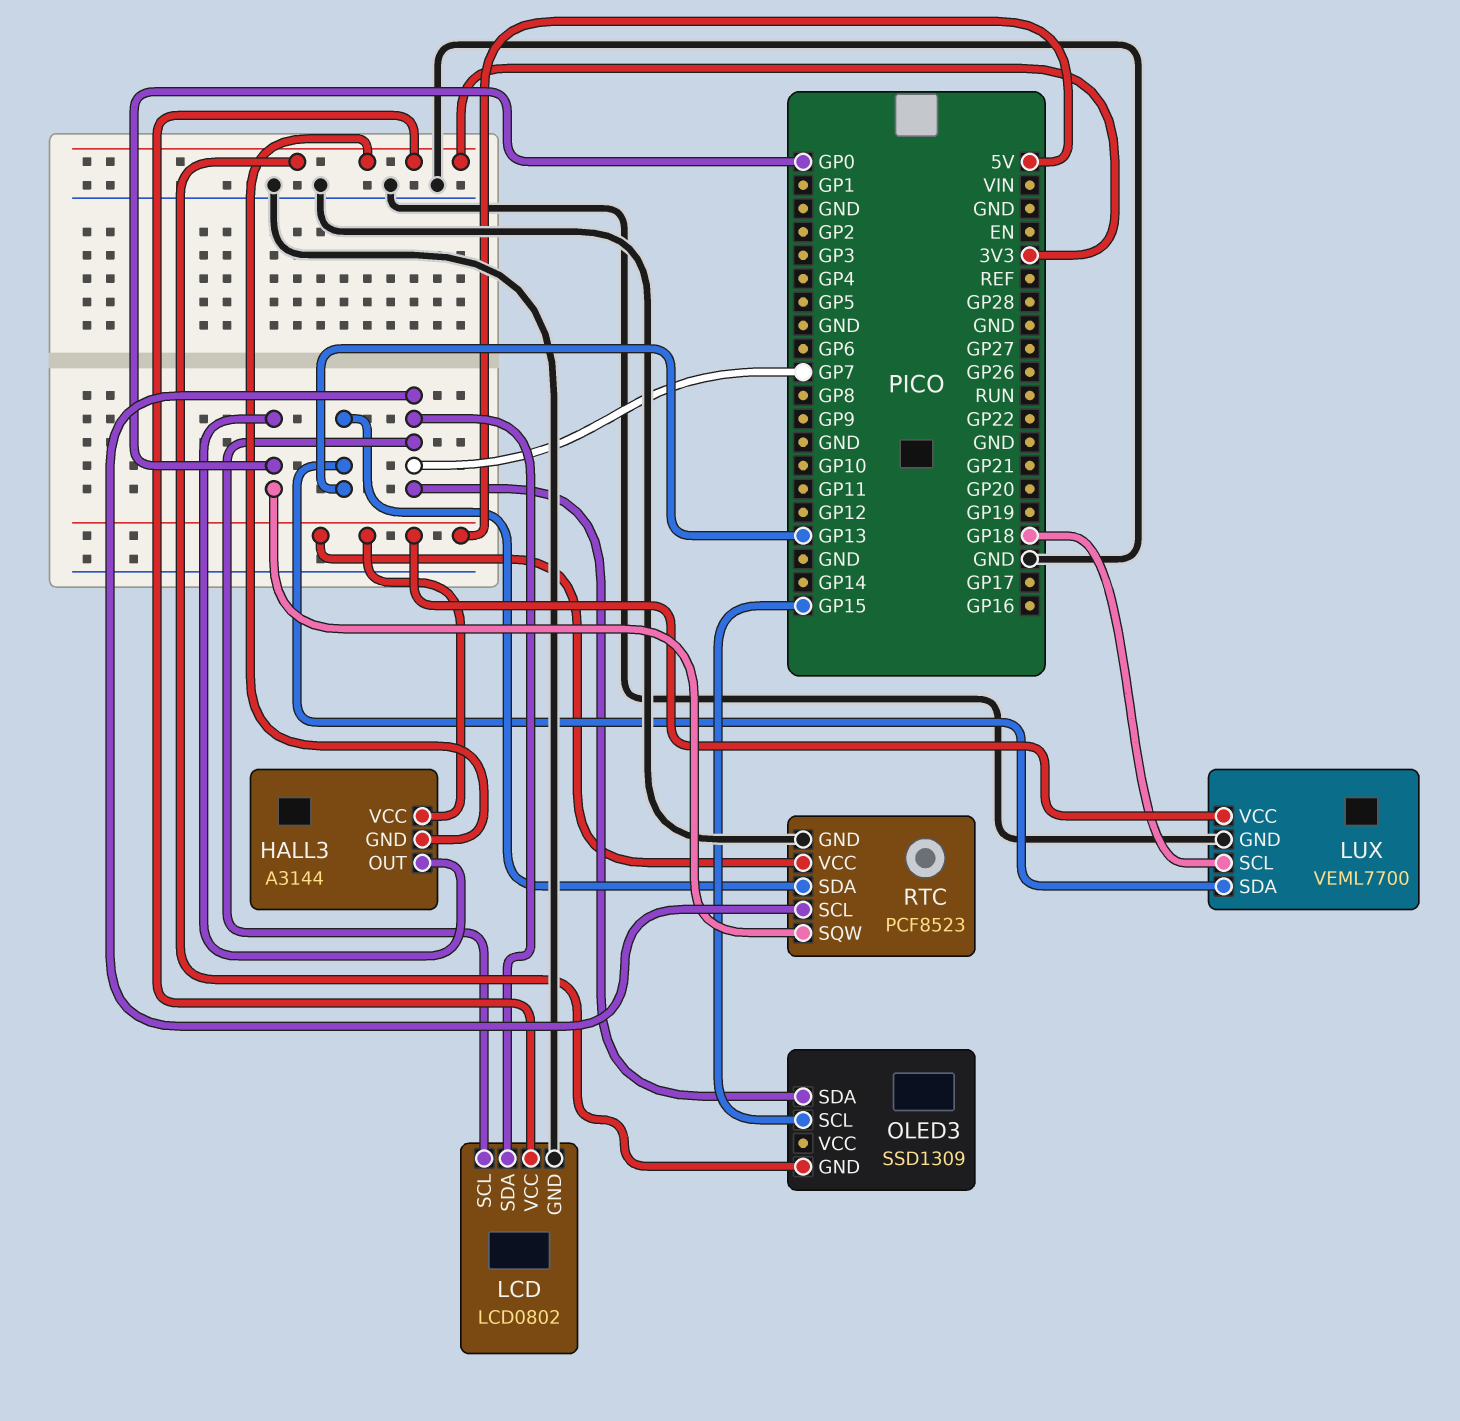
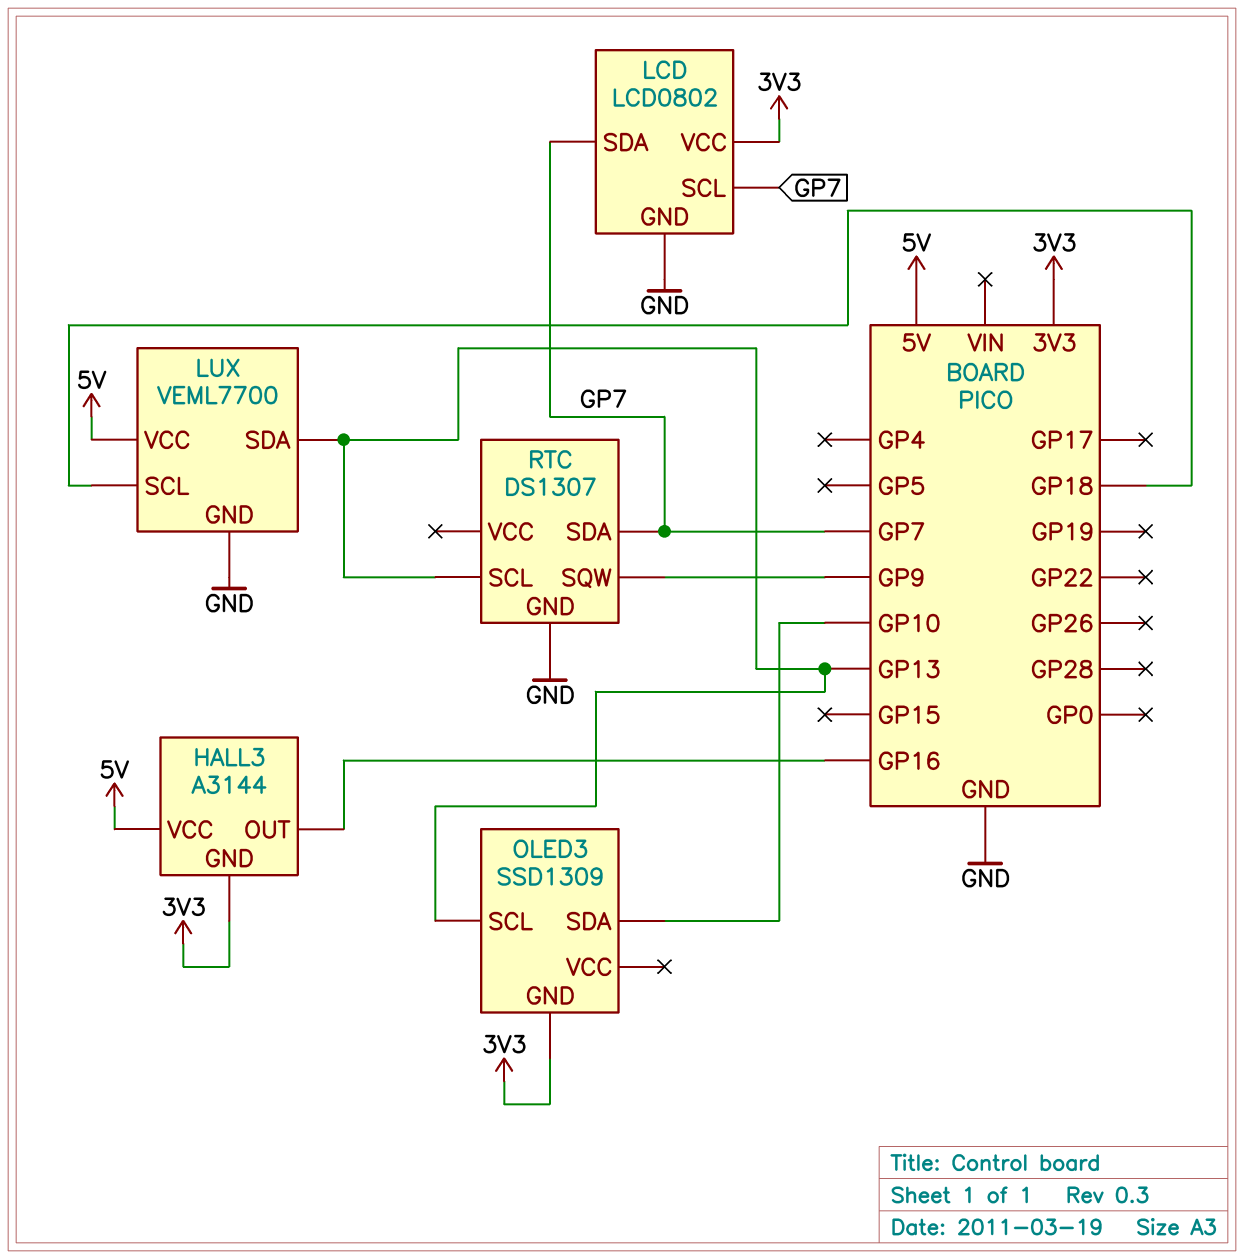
HALL3 pin OUT: GP0 -> GP16
OLED3 pin SCL: GP15 -> GP13
OLED3 pin SDA: GP7 -> GP10
RTC: PCF8523 -> DS1307
RTC pin SCL: GP7 -> GP13
RTC pin SDA: GP13 -> GP7
RTC pin SQW: GP0 -> GP9
RTC pin VCC: 5V -> none

